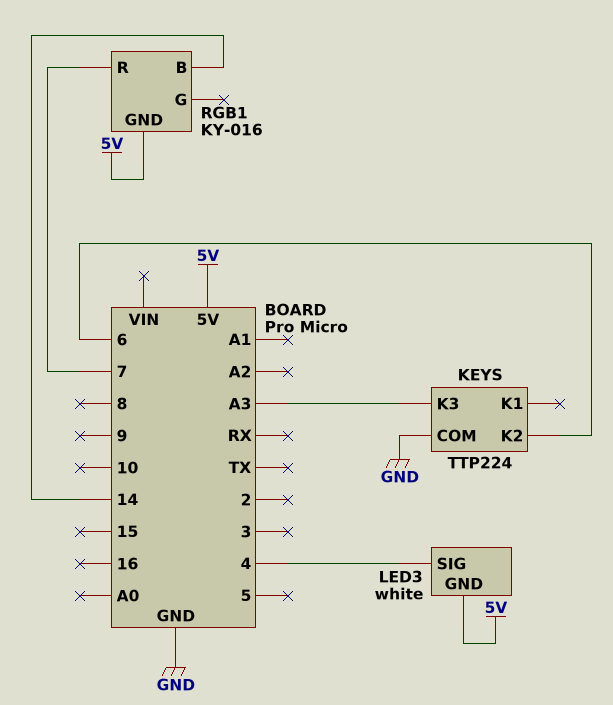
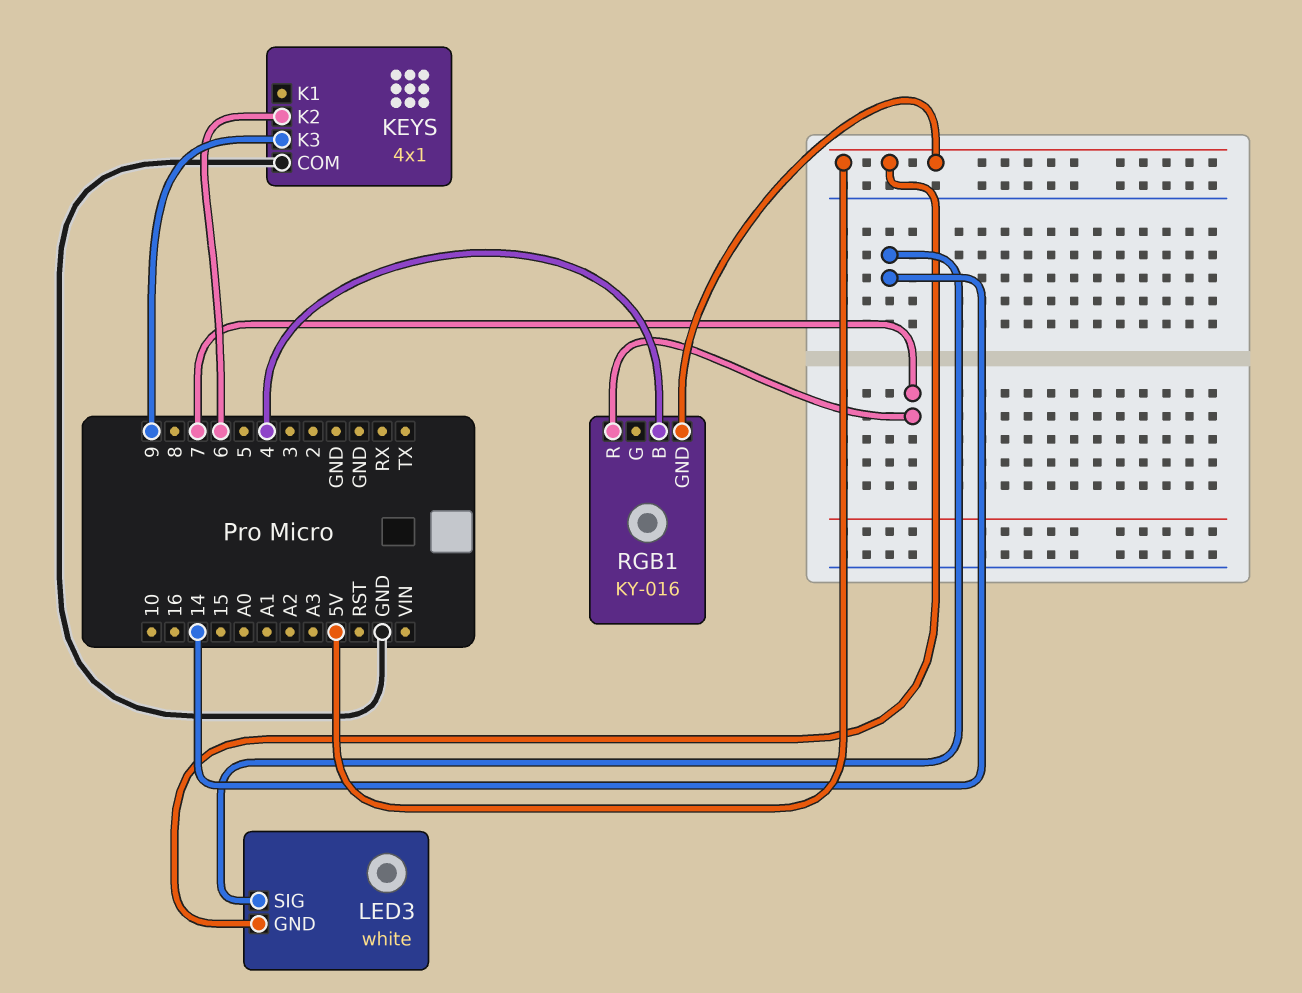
KEYS: TTP224 -> 4x1
KEYS pin K3: A3 -> 9
LED3 pin SIG: 4 -> 14
RGB1 pin B: 14 -> 4

